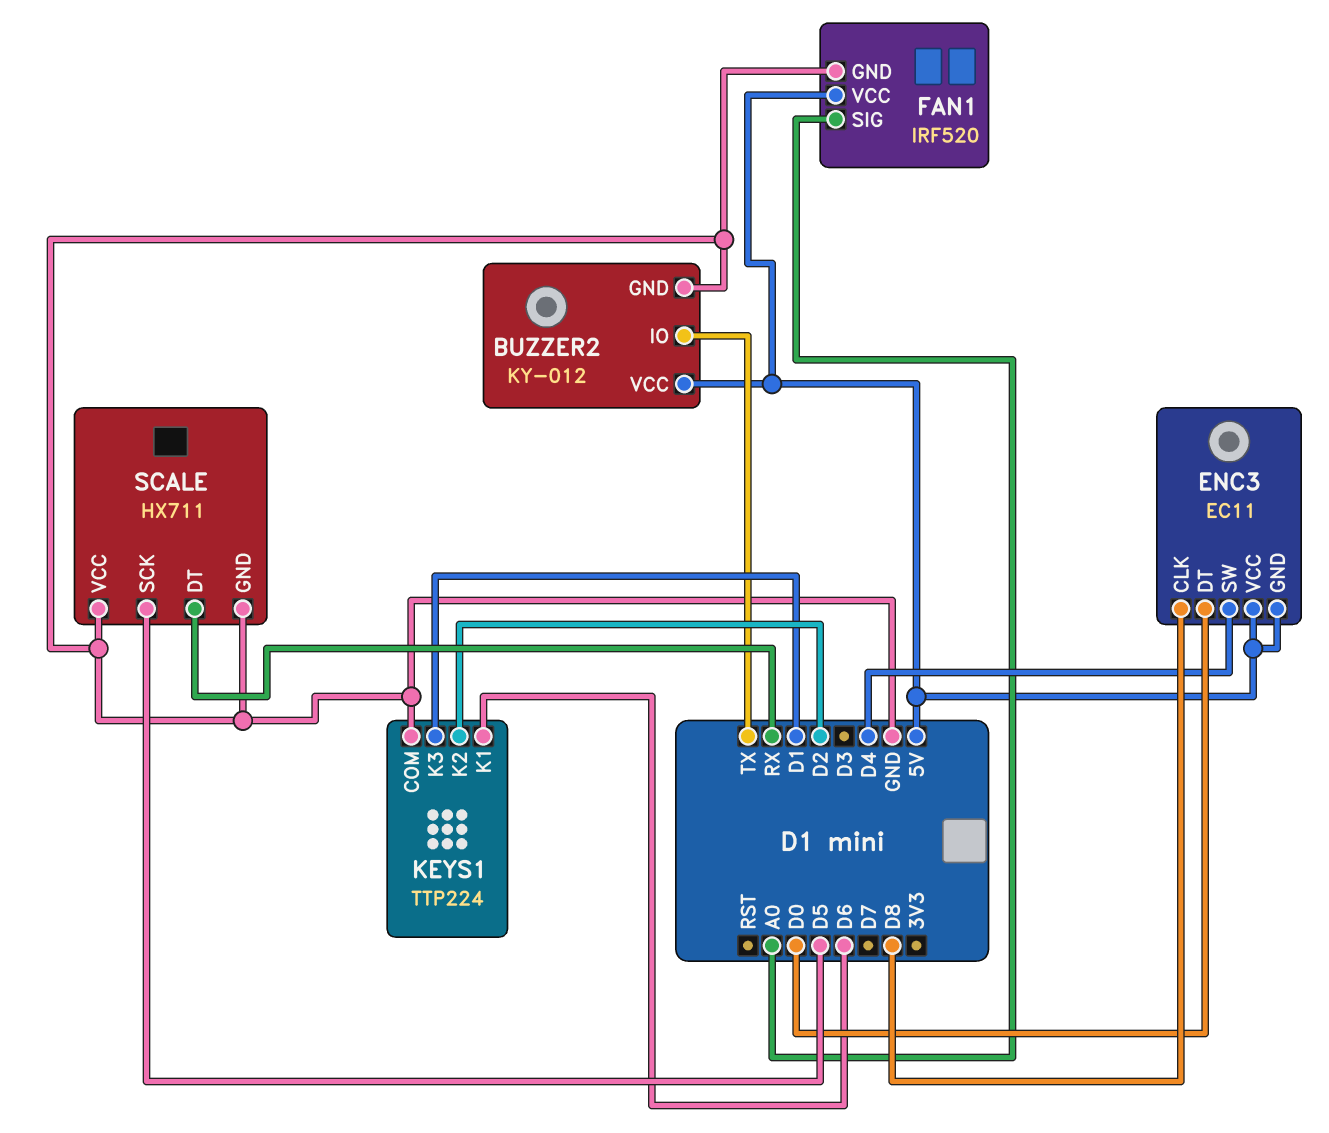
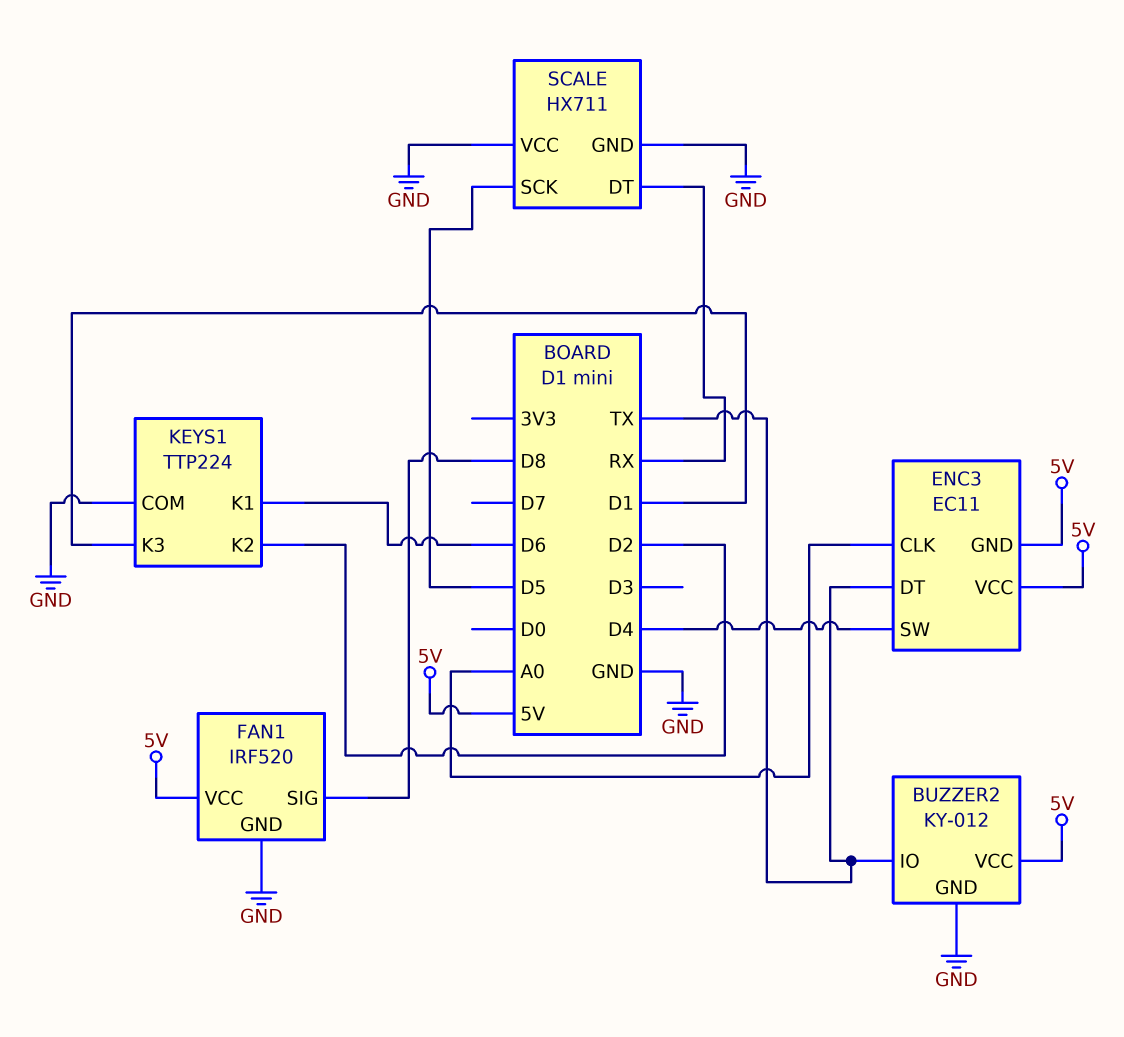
ENC3 pin CLK: D8 -> A0
ENC3 pin DT: D0 -> TX
FAN1 pin SIG: A0 -> D8

